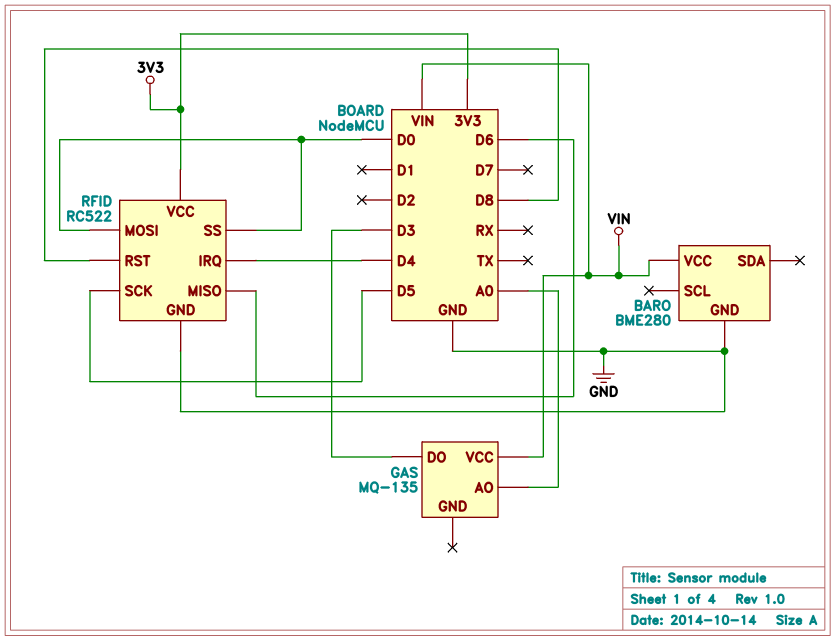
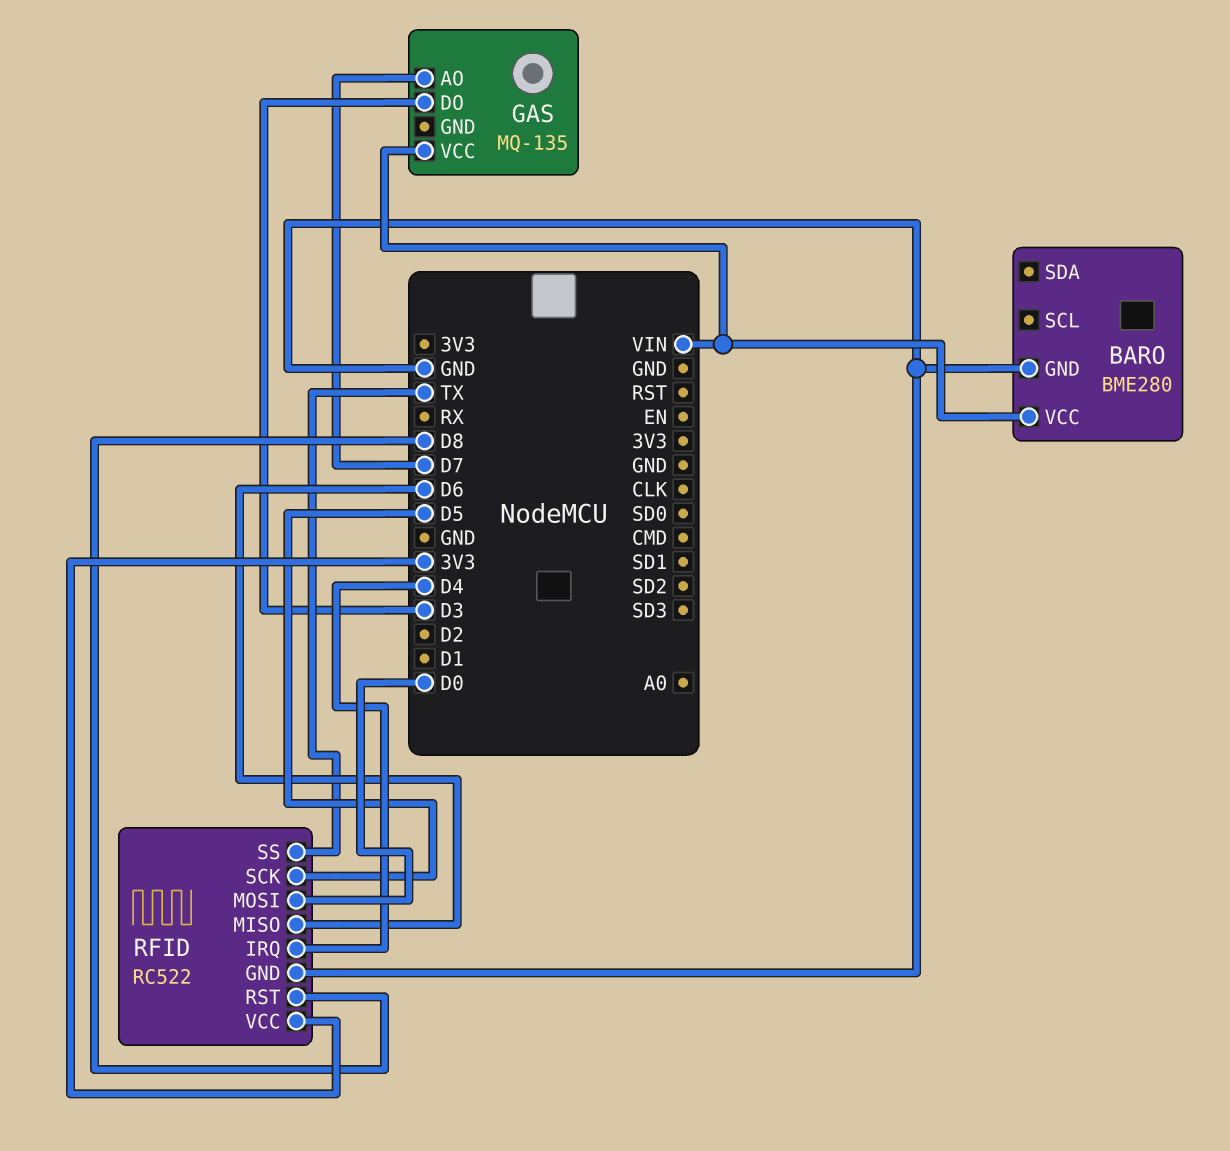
GAS pin AO: A0 -> D7
RFID pin SS: D0 -> TX

